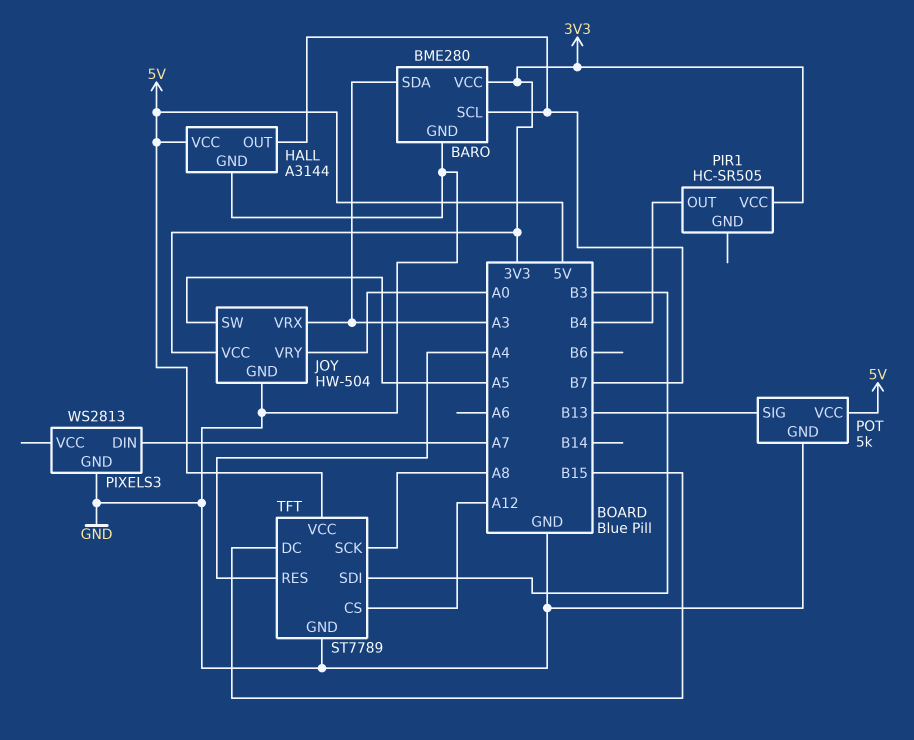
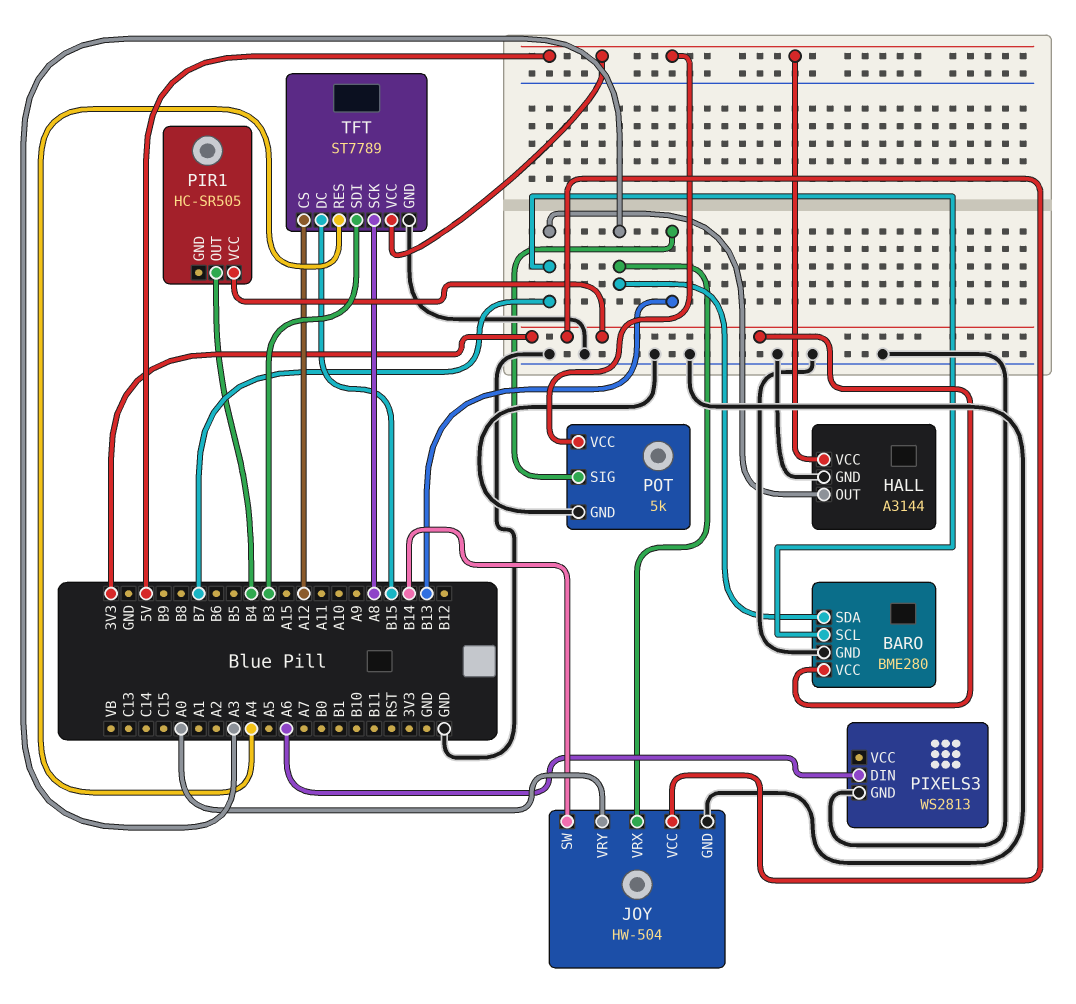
JOY pin SW: A5 -> B14
PIXELS3 pin DIN: A7 -> A6

